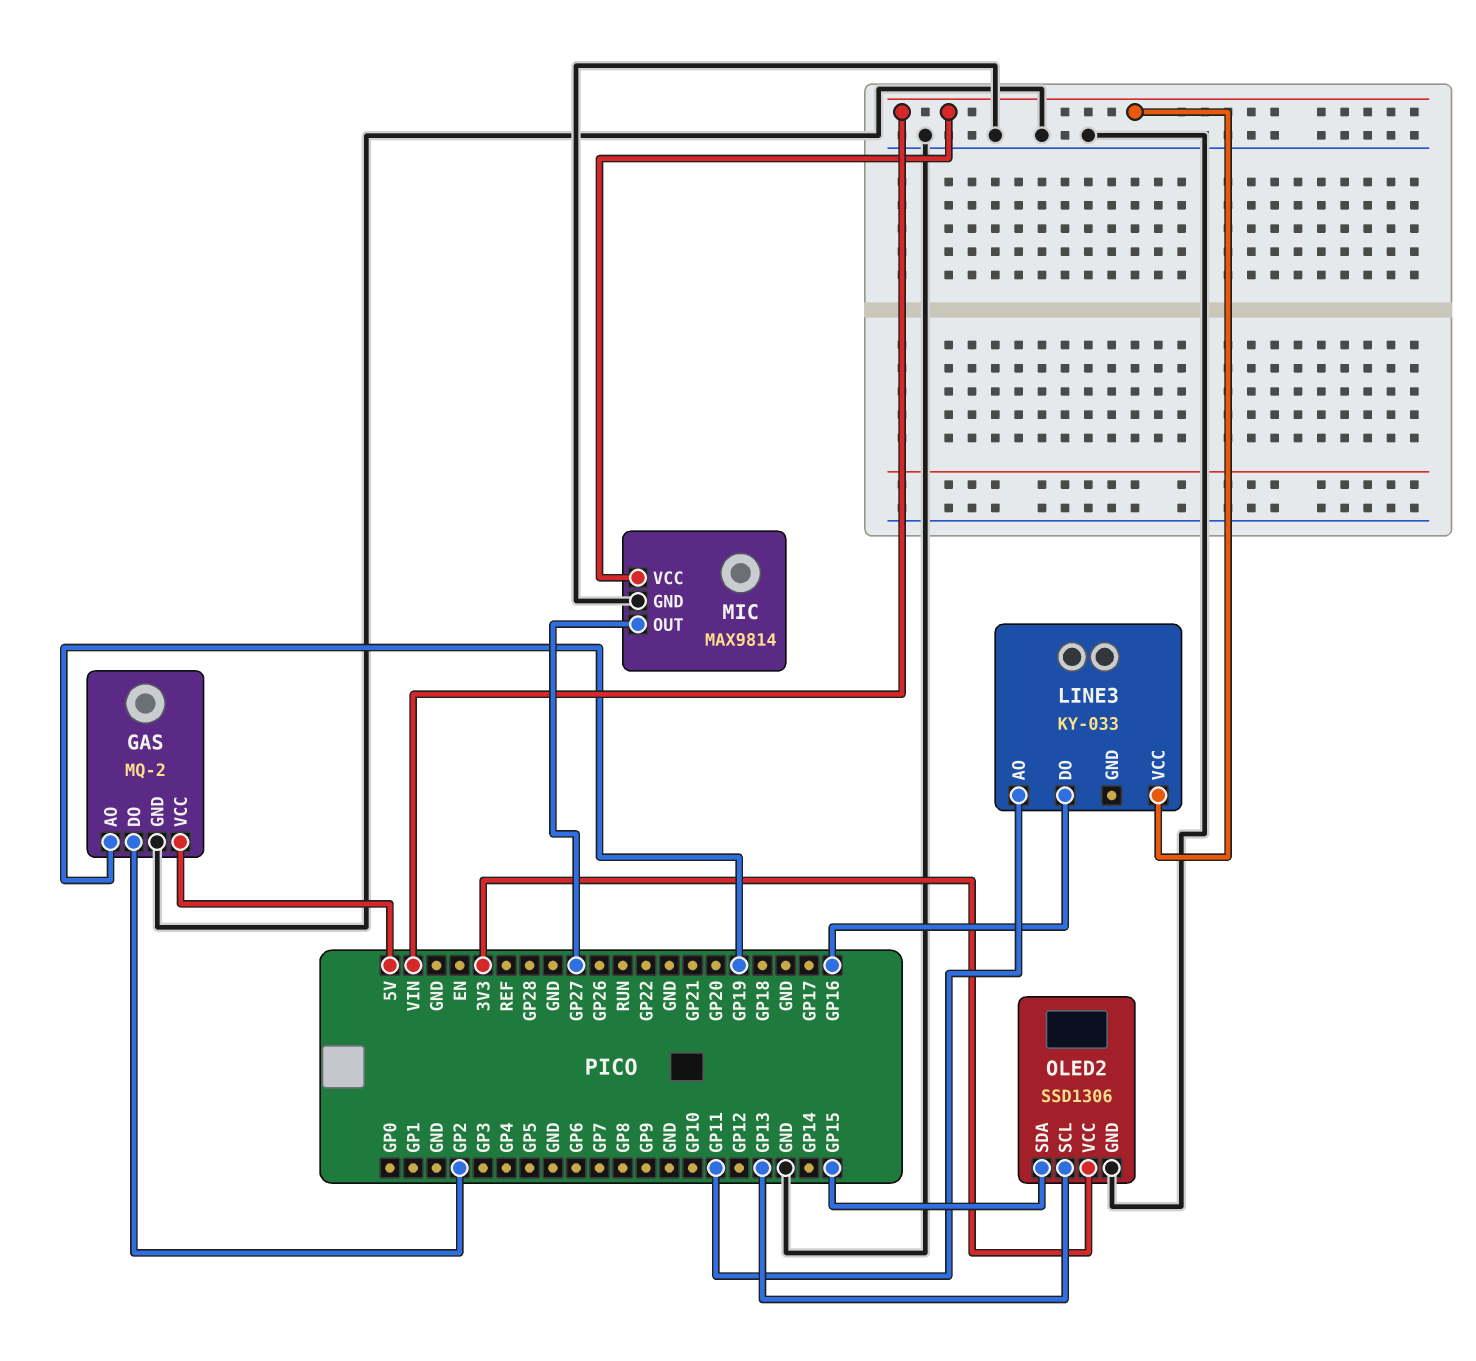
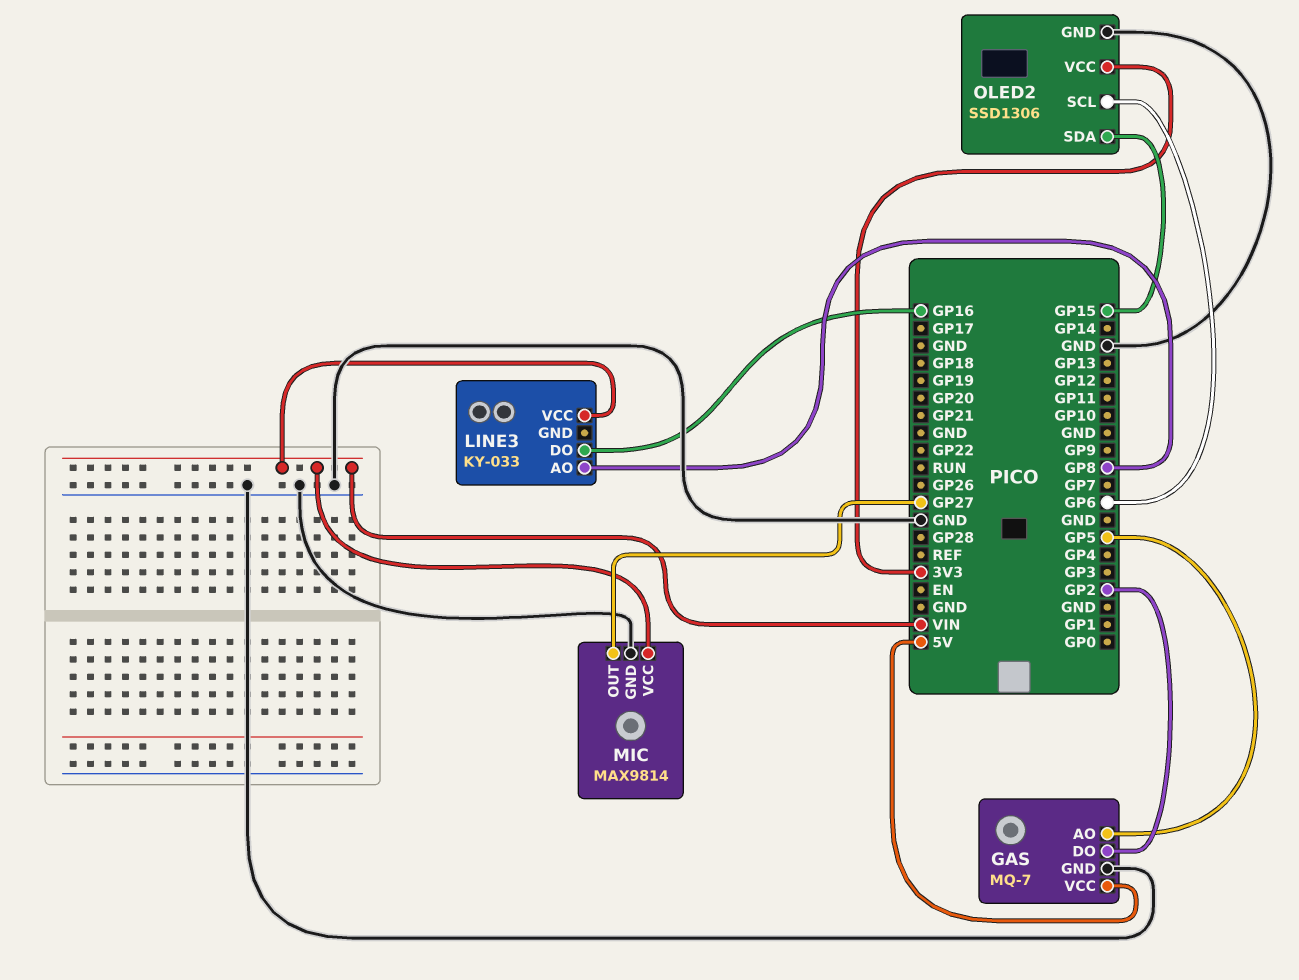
GAS: MQ-2 -> MQ-7
GAS pin AO: GP19 -> GP5
LINE3 pin AO: GP11 -> GP8
OLED2 pin SCL: GP13 -> GP6

